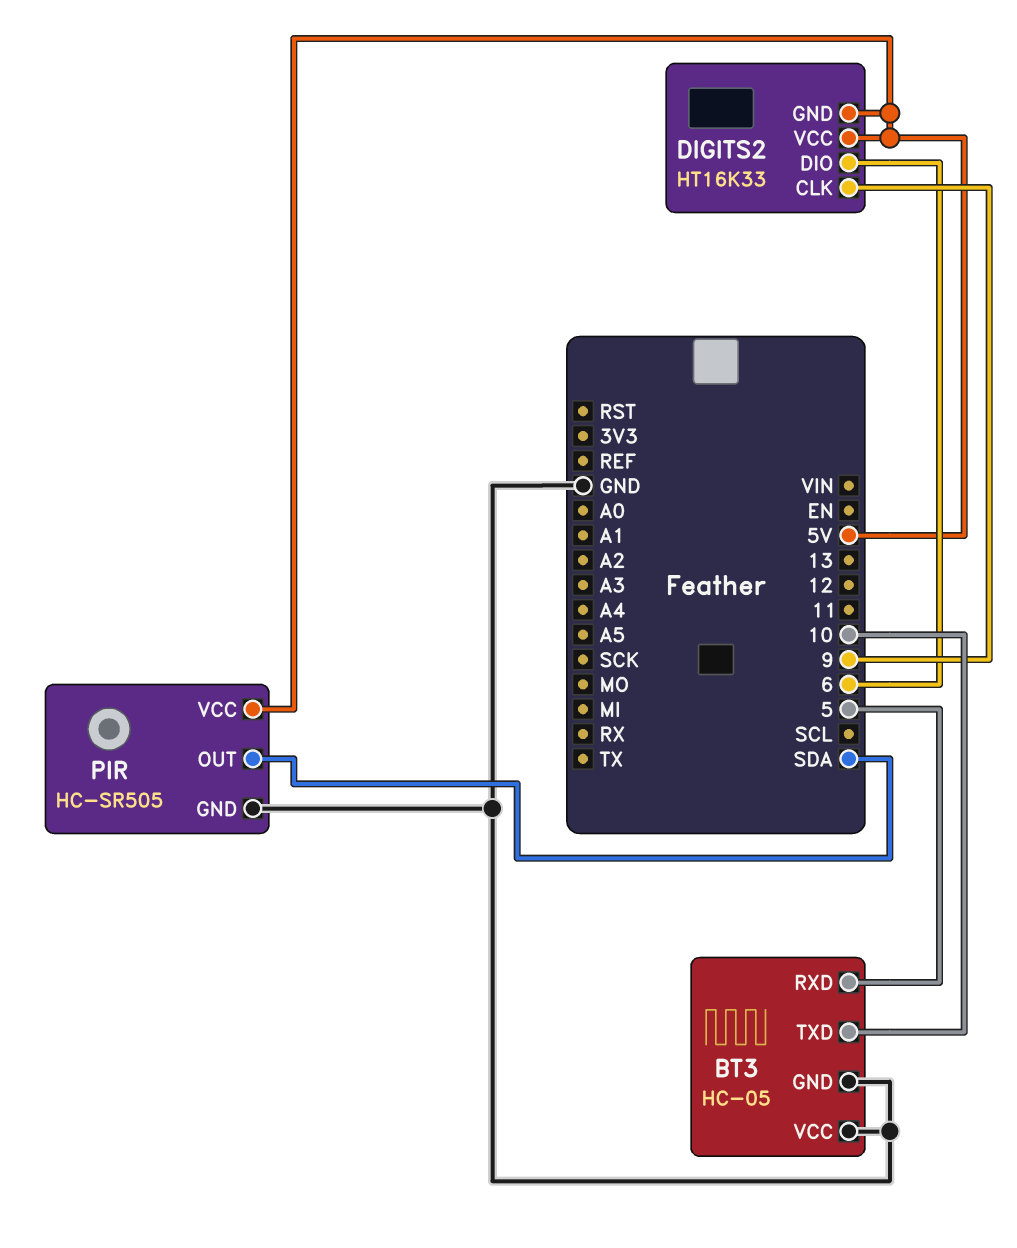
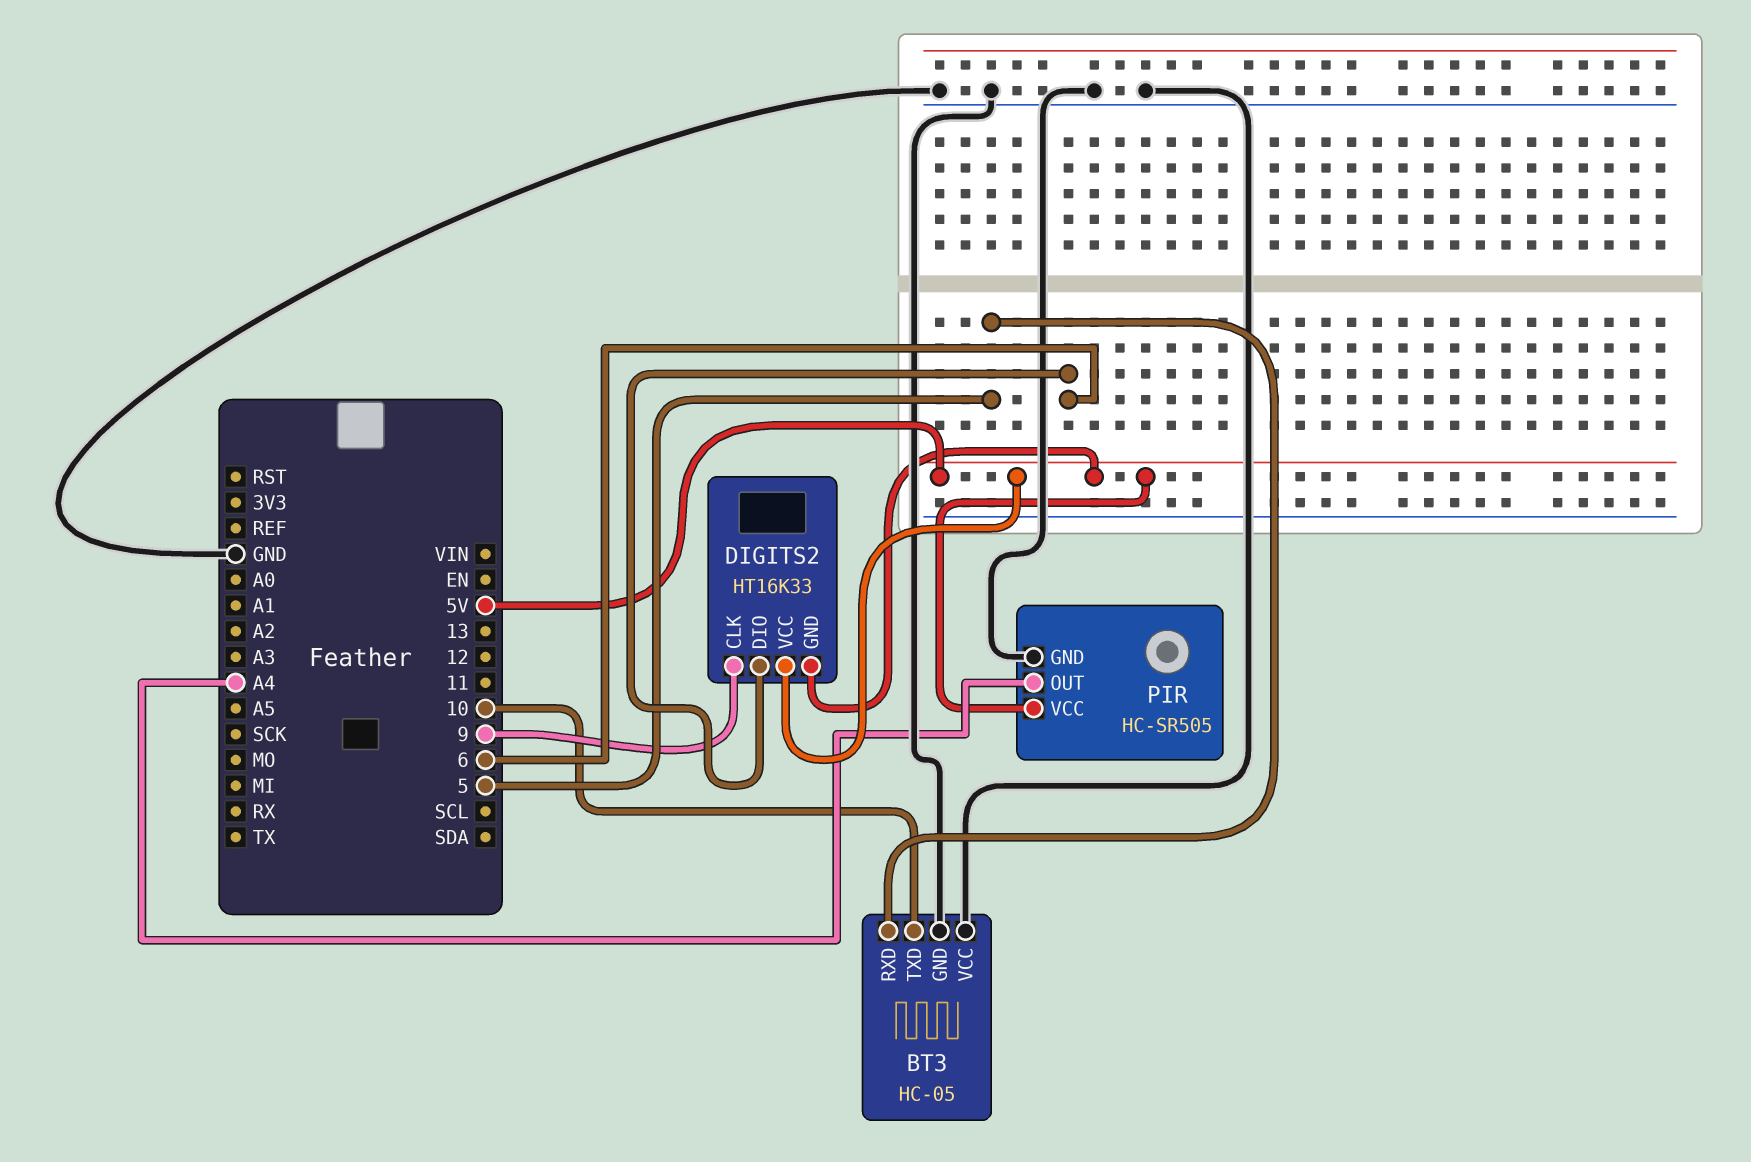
PIR pin OUT: SDA -> A4

